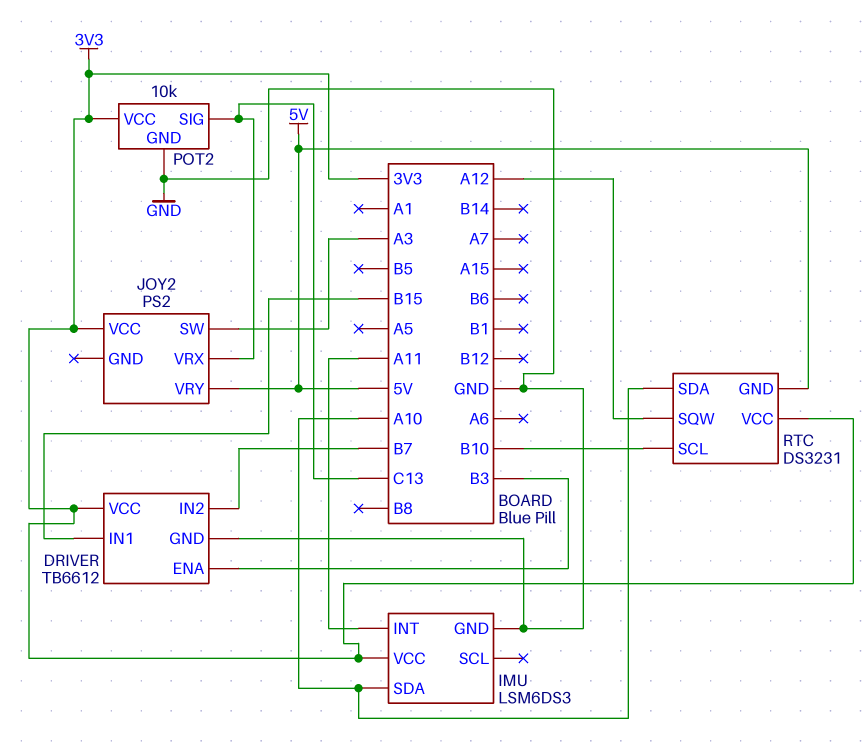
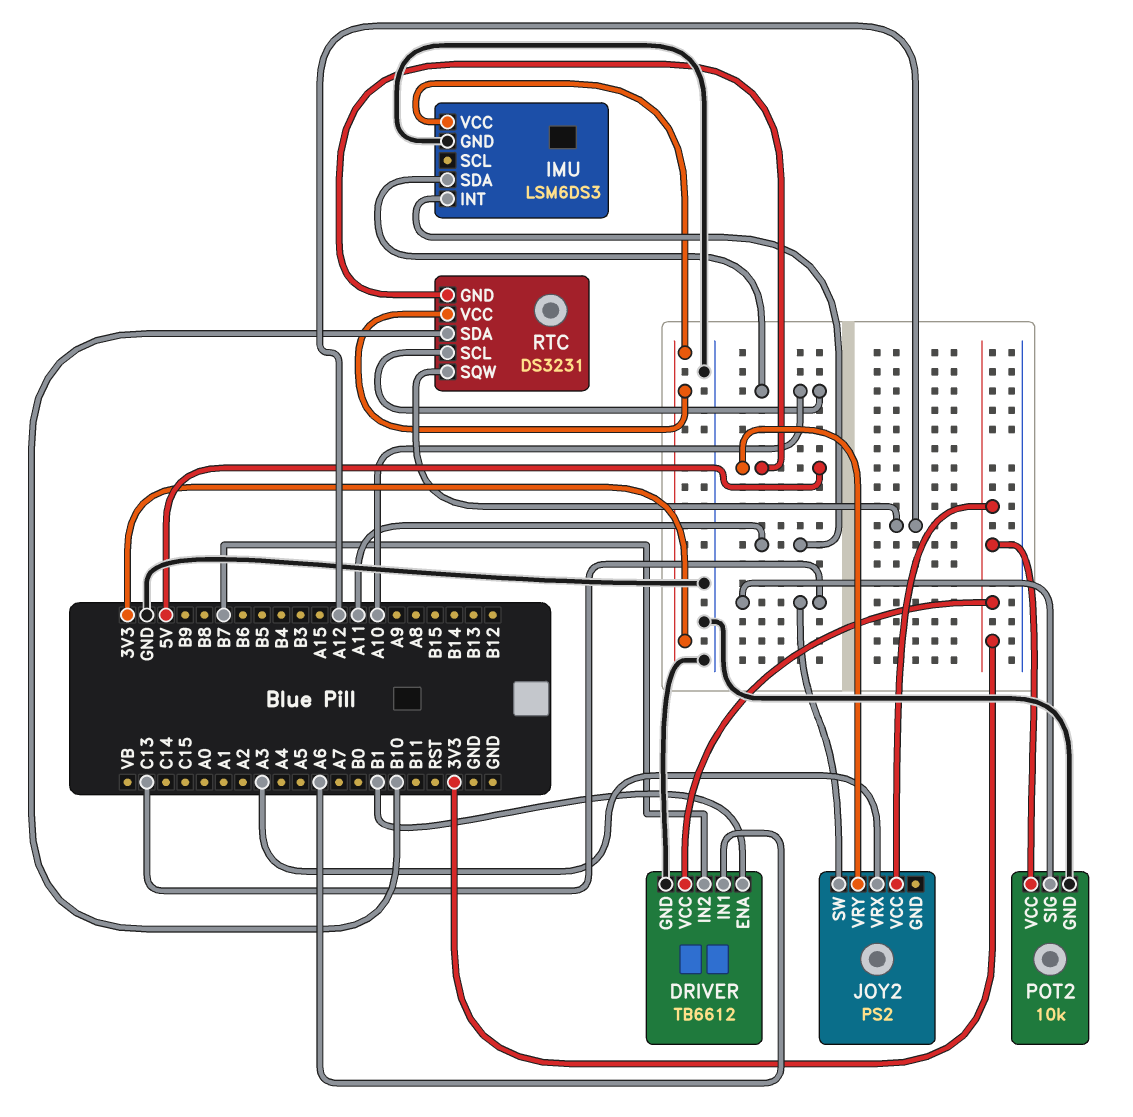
DRIVER pin ENA: B3 -> B1
DRIVER pin IN1: B15 -> A6
JOY2 pin SW: A3 -> C13
JOY2 pin VRX: C13 -> A3
RTC pin SCL: B10 -> A10
RTC pin SDA: A10 -> B10

